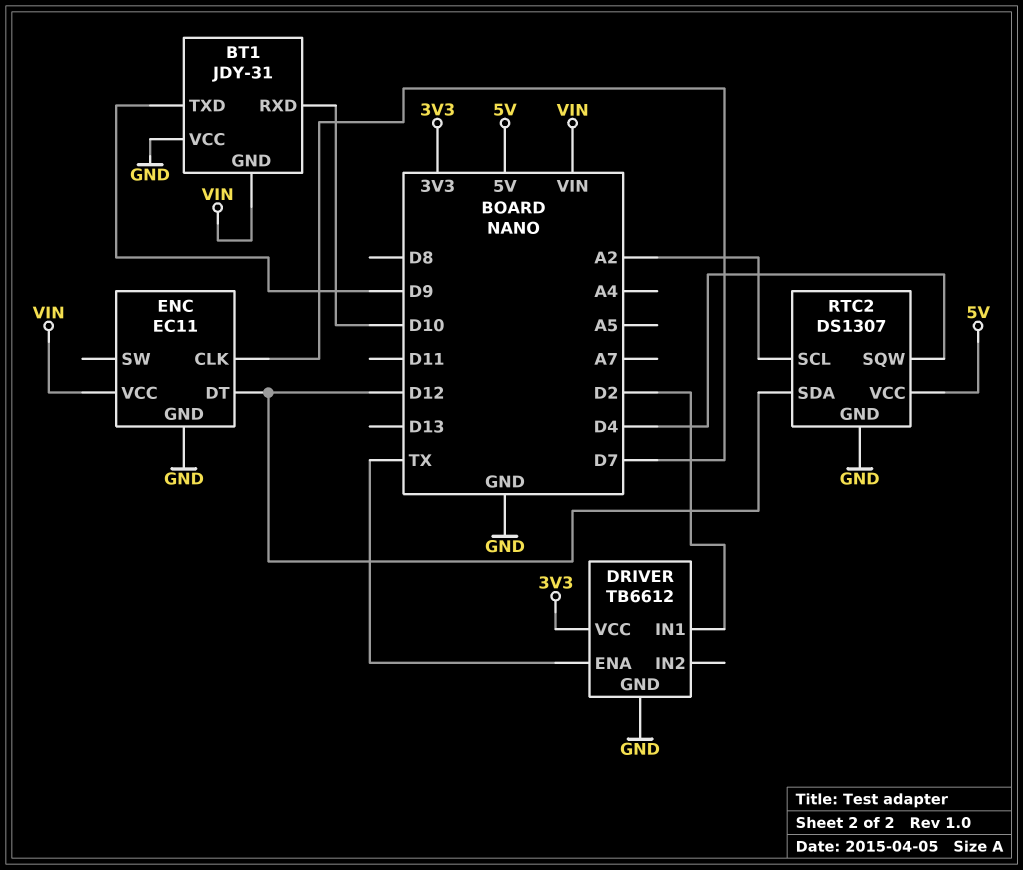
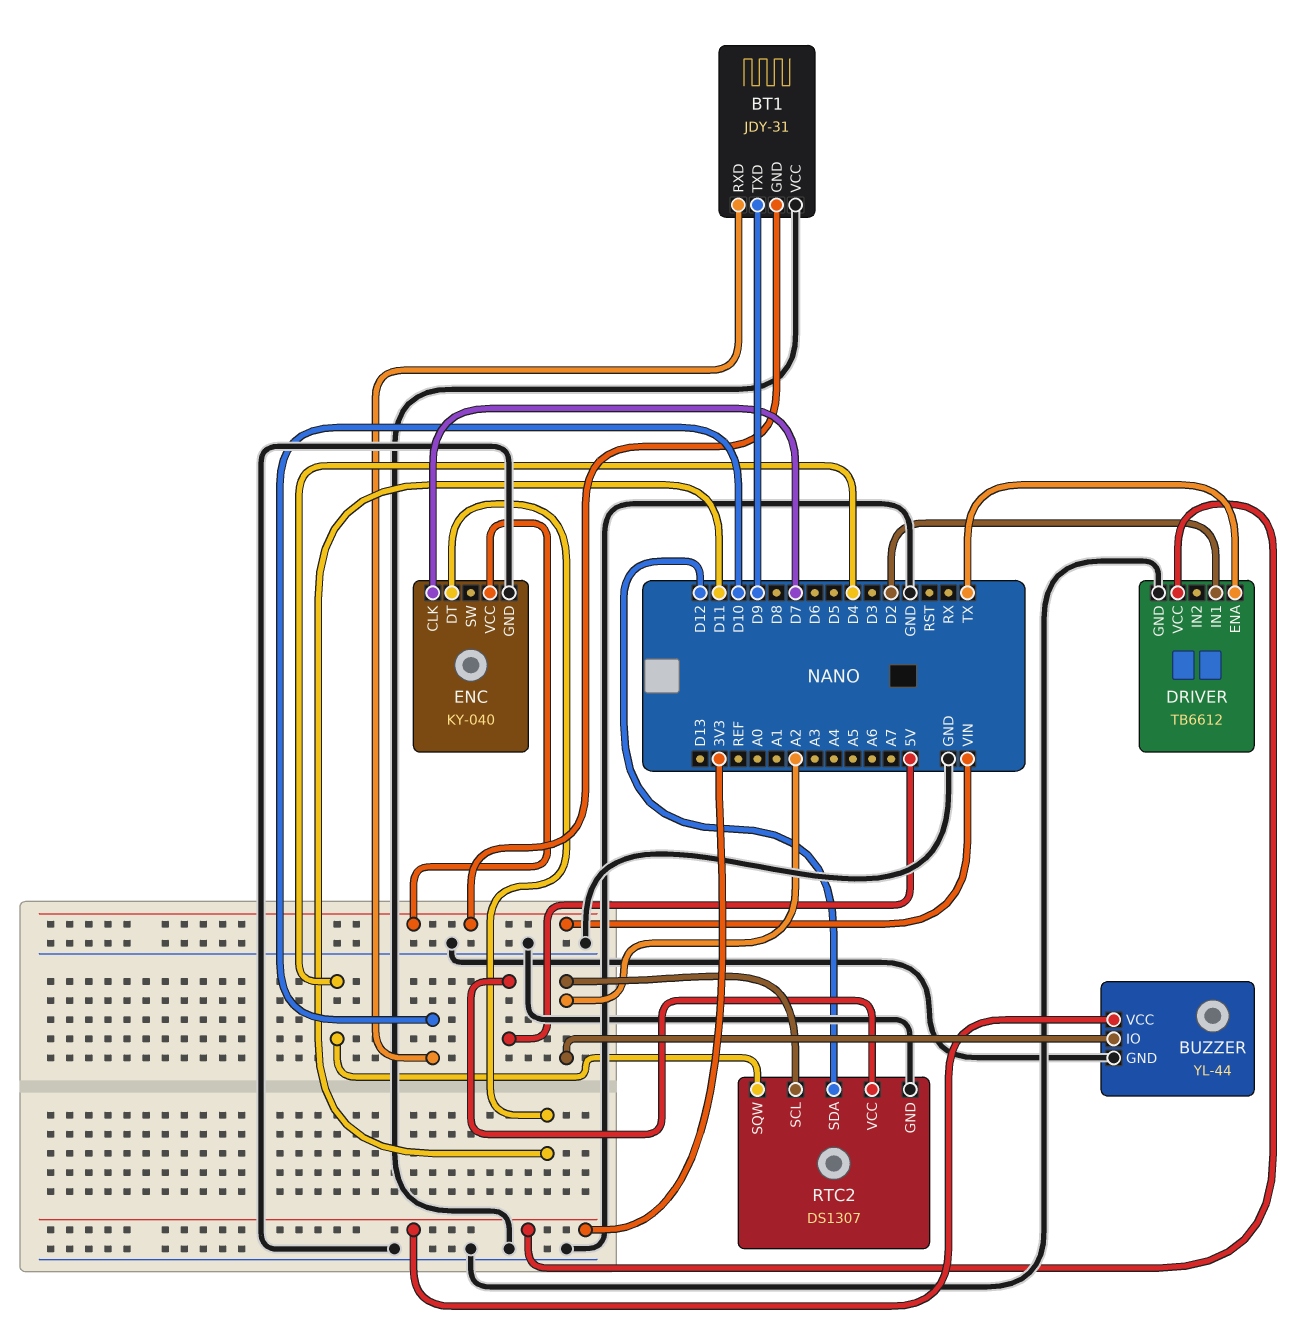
BUZZER: none -> YL-44
BUZZER pin GND: none -> GND
BUZZER pin IO: none -> A2
BUZZER pin VCC: none -> 3V3
ENC: EC11 -> KY-040
ENC pin DT: D12 -> D11

